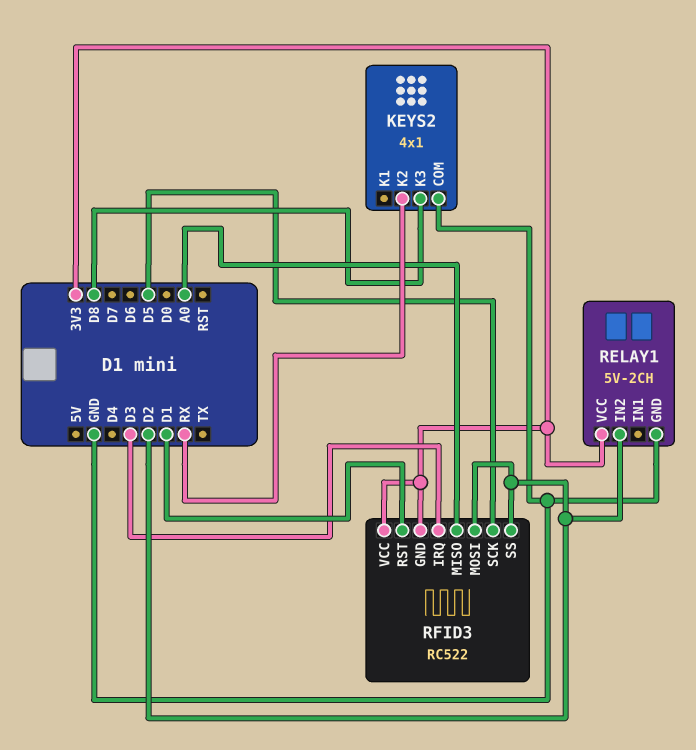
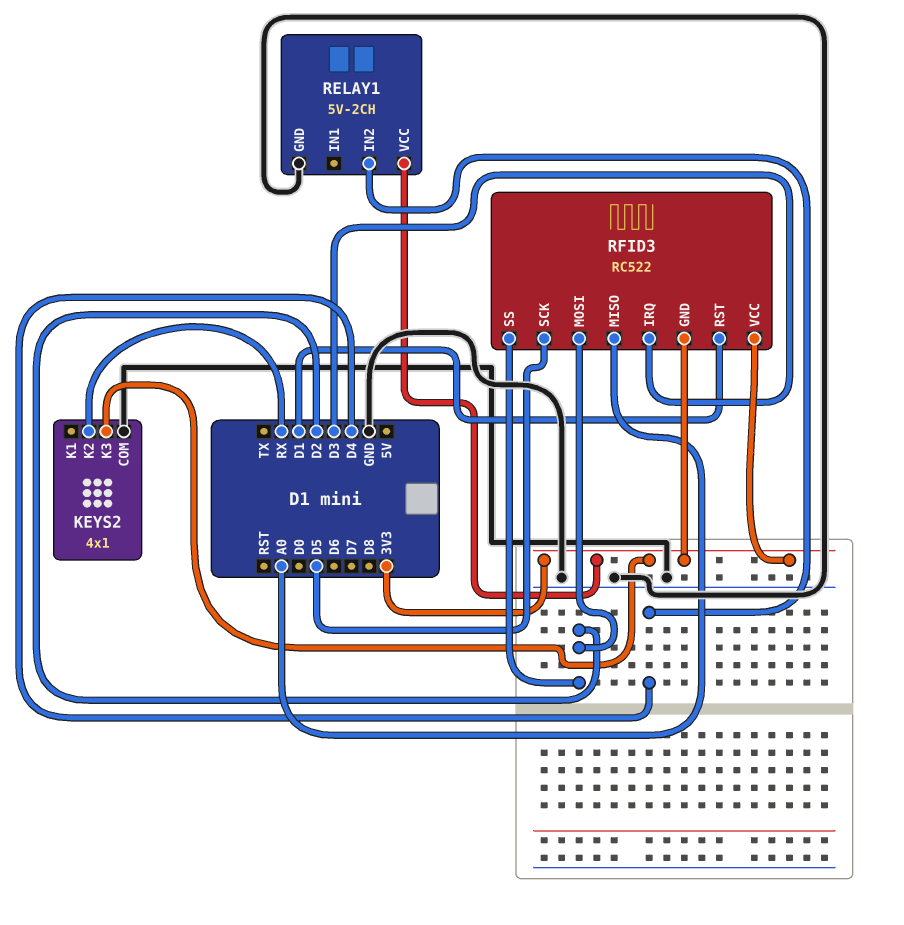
KEYS2 pin K3: D8 -> 3V3
RELAY1 pin IN2: D2 -> D4

